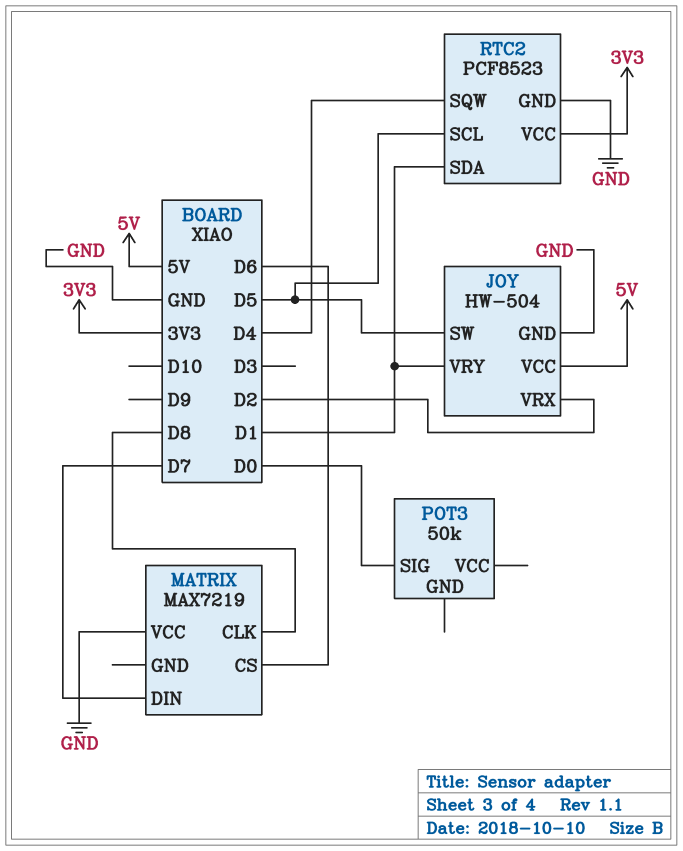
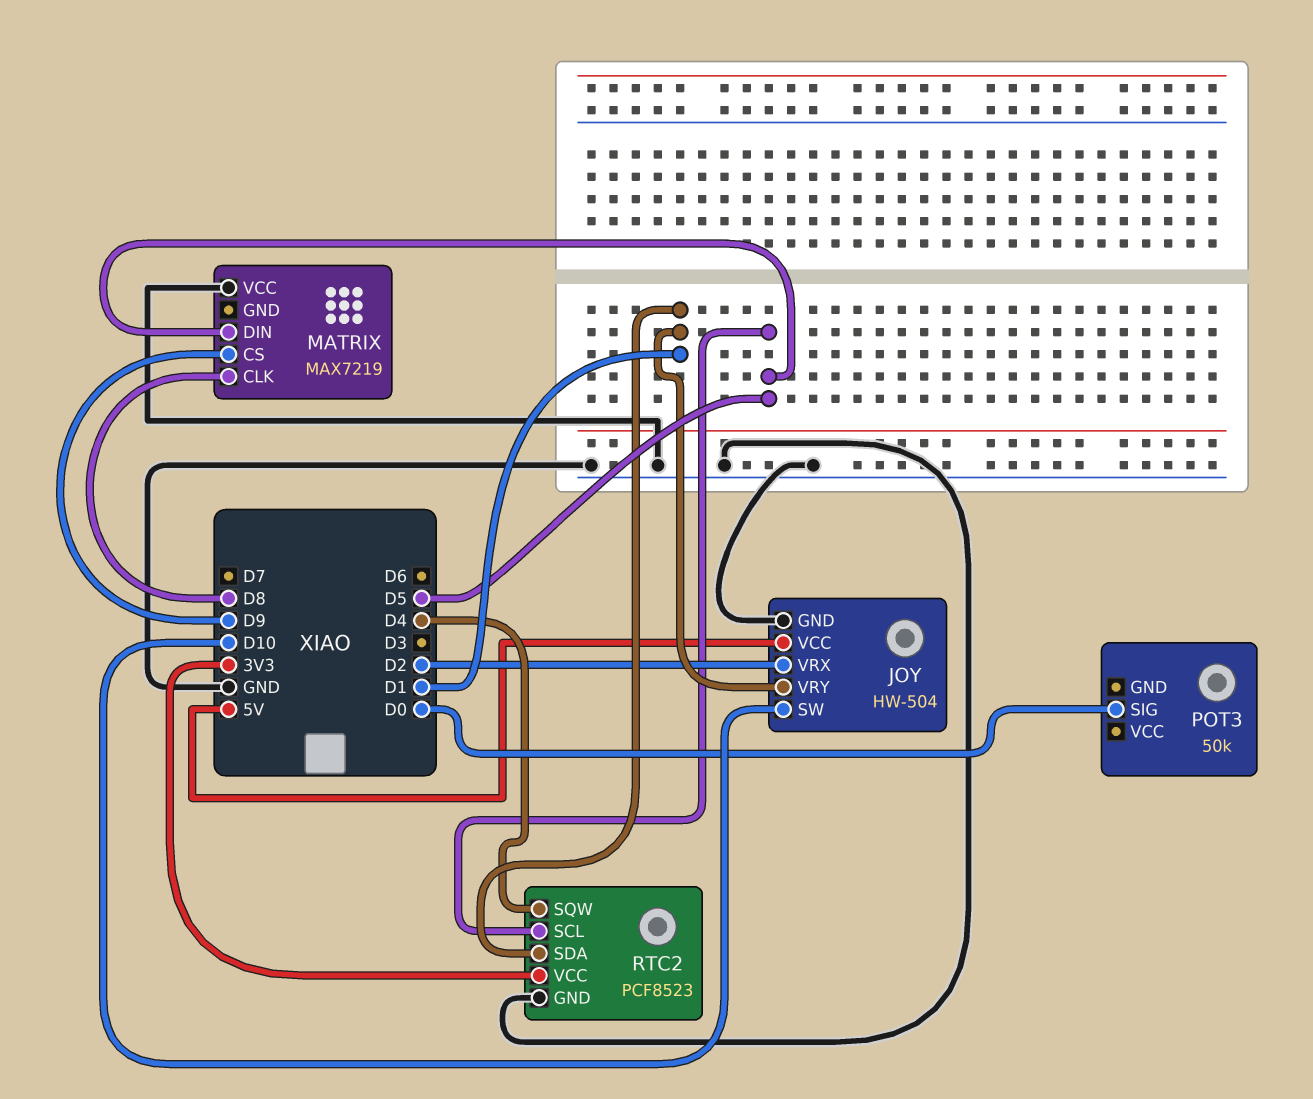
JOY pin SW: D5 -> D10
MATRIX pin CS: D6 -> D9
MATRIX pin DIN: D7 -> D5

